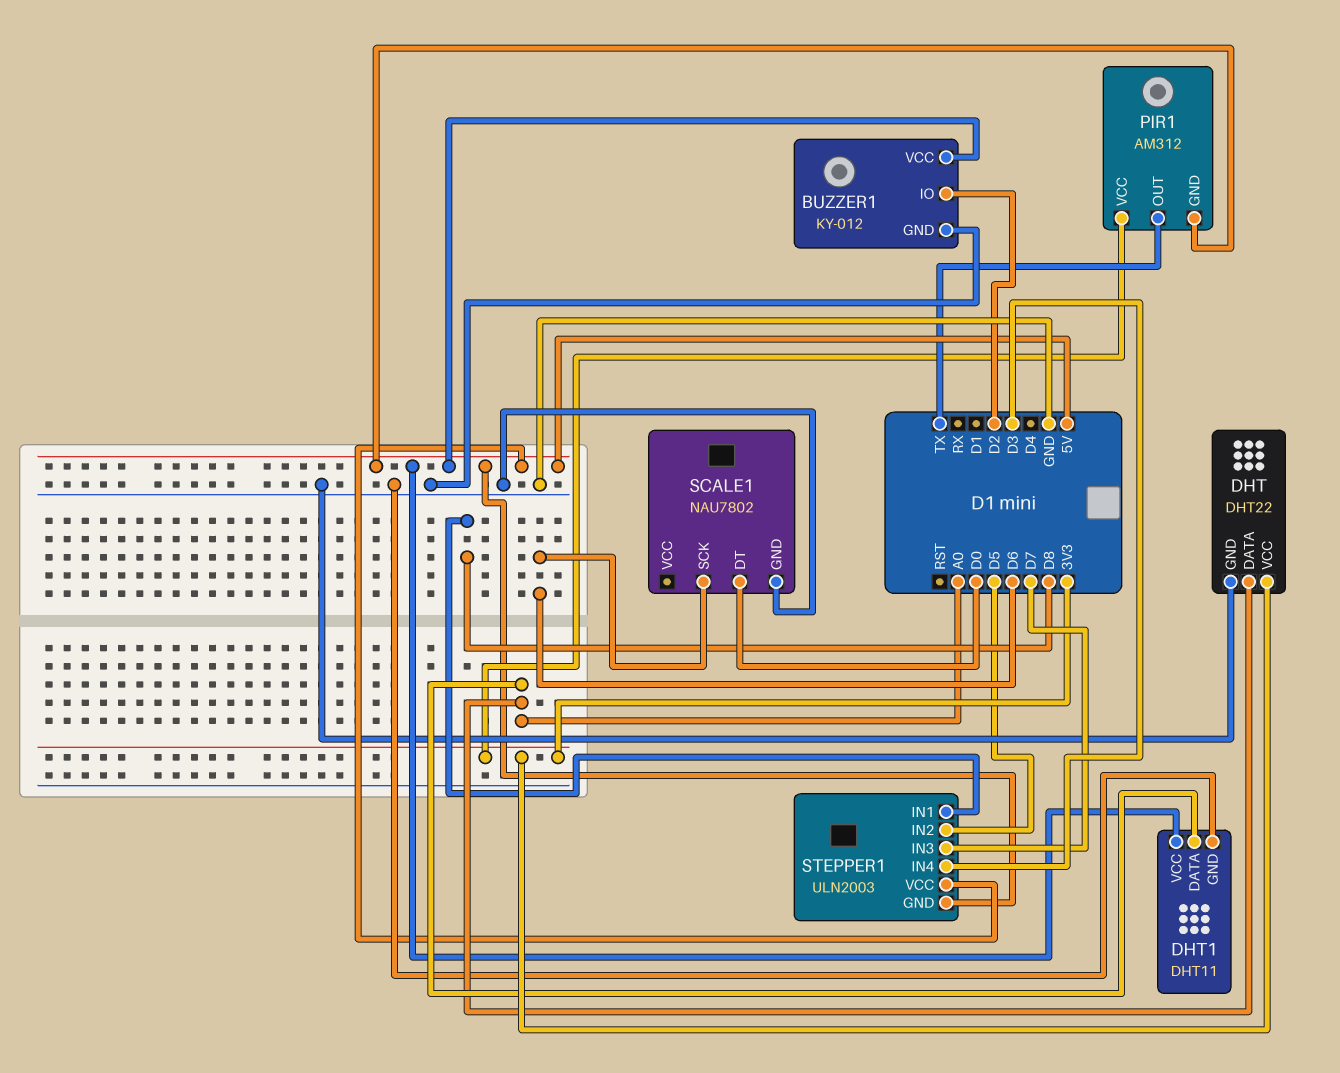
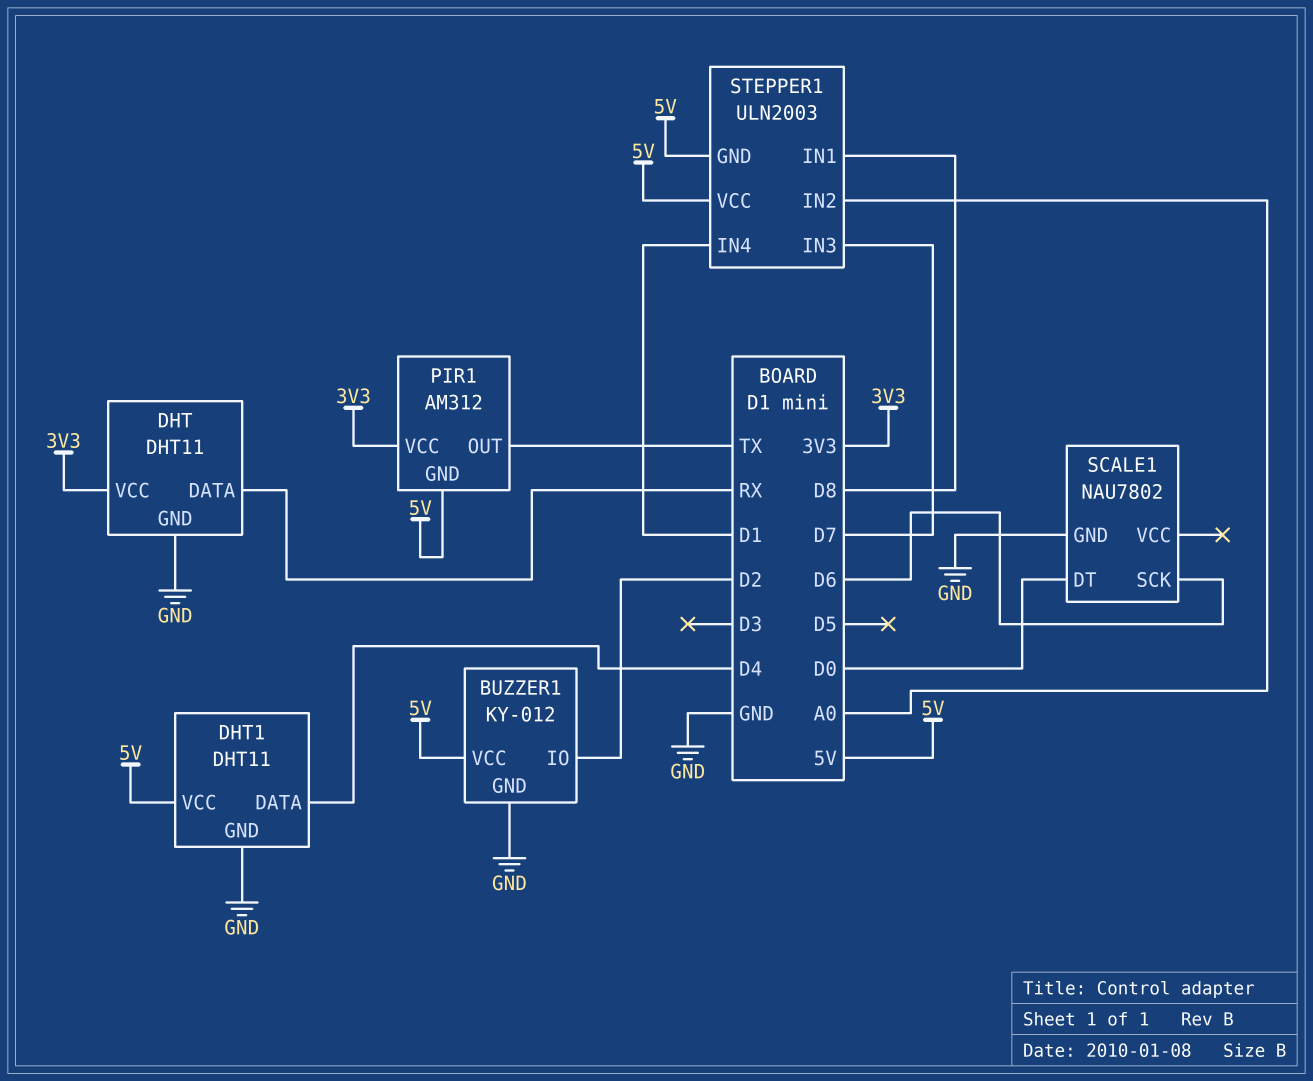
DHT: DHT22 -> DHT11
DHT pin DATA: A0 -> RX
DHT1 pin DATA: A0 -> D4
STEPPER1 pin IN2: D5 -> A0
STEPPER1 pin IN4: D3 -> D1

